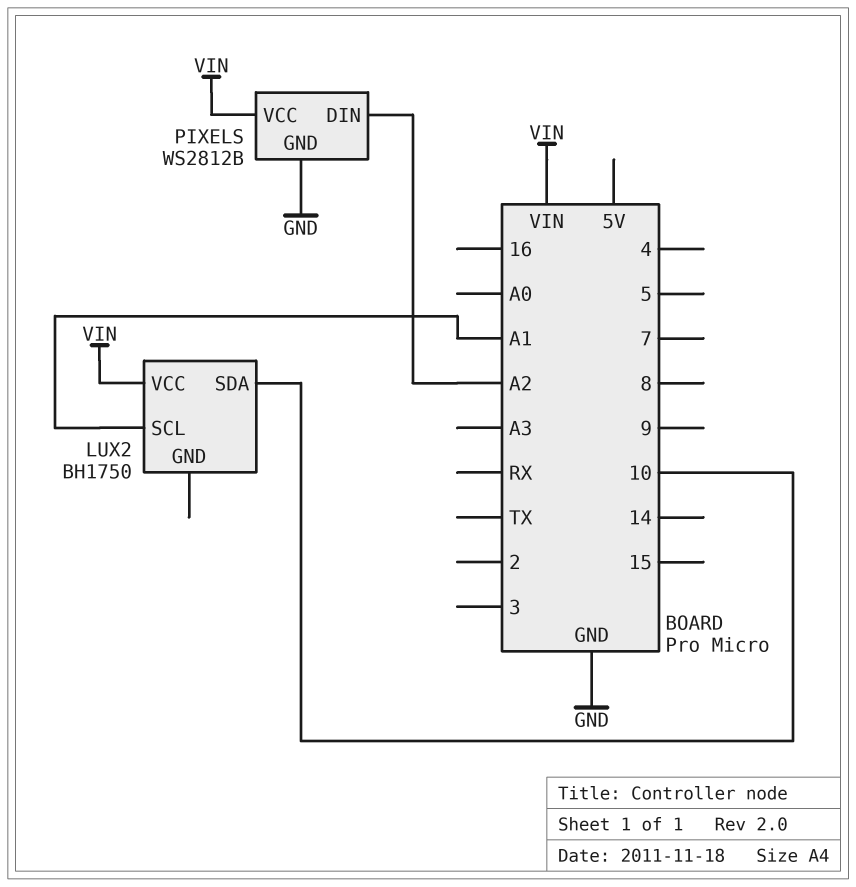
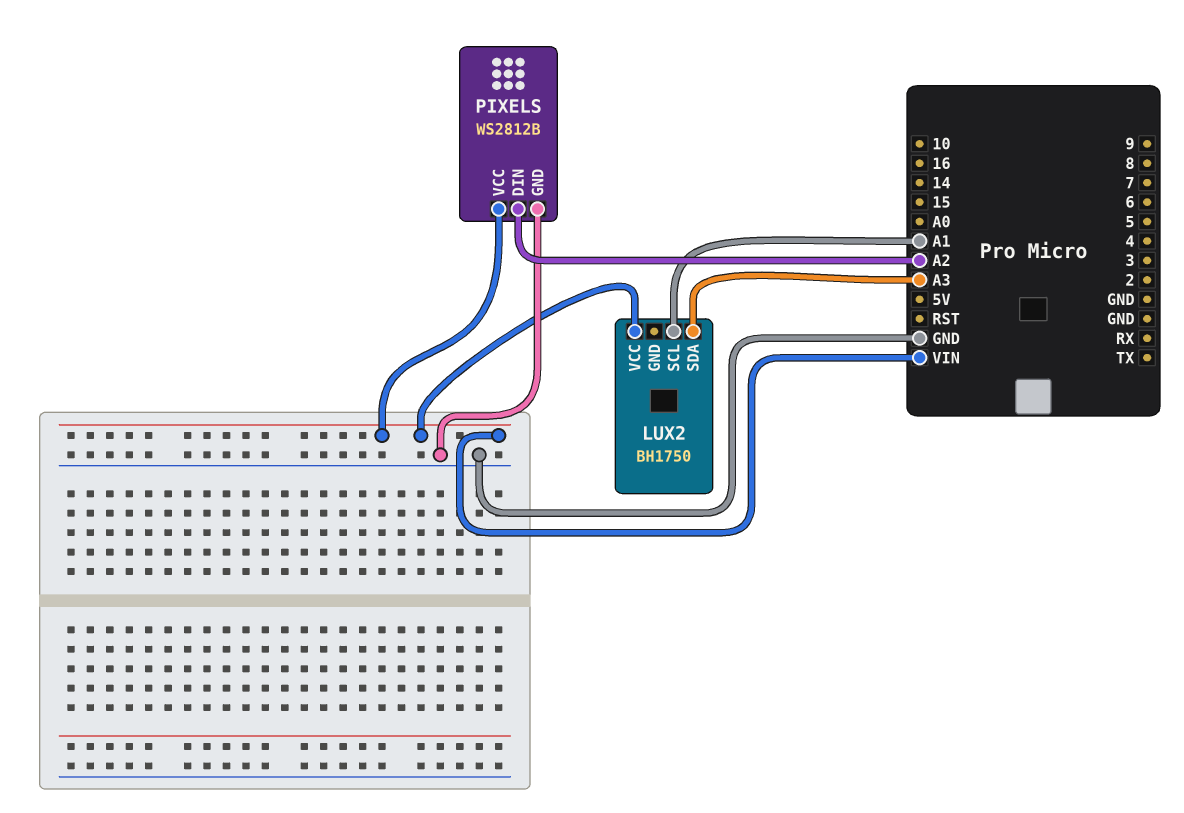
LUX2 pin SDA: 10 -> A3

